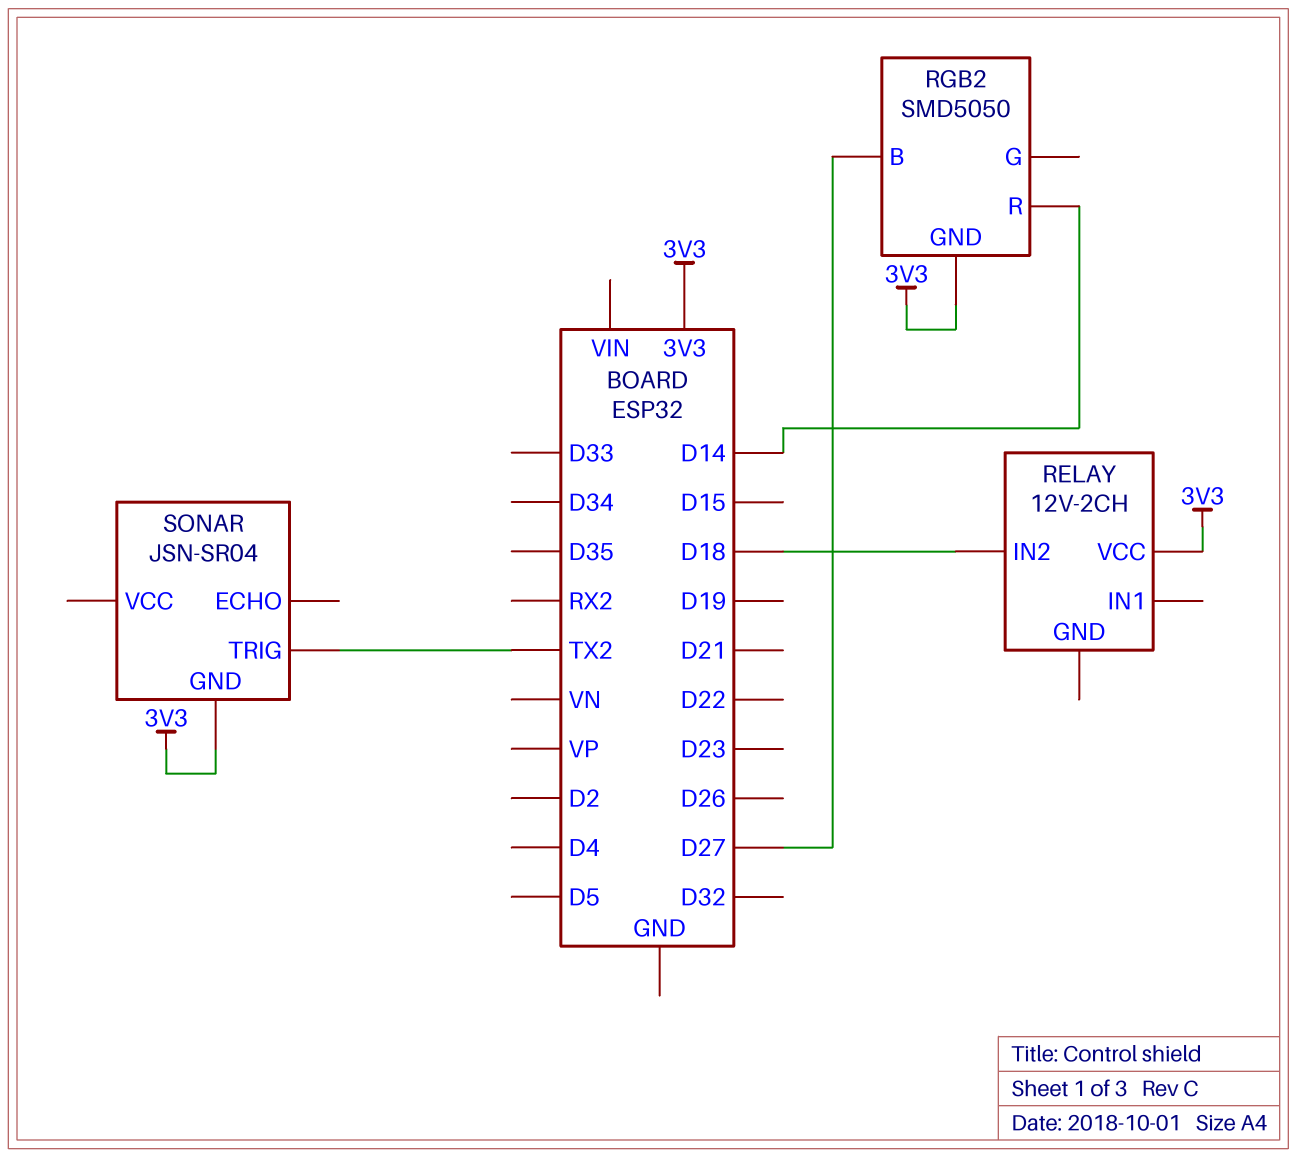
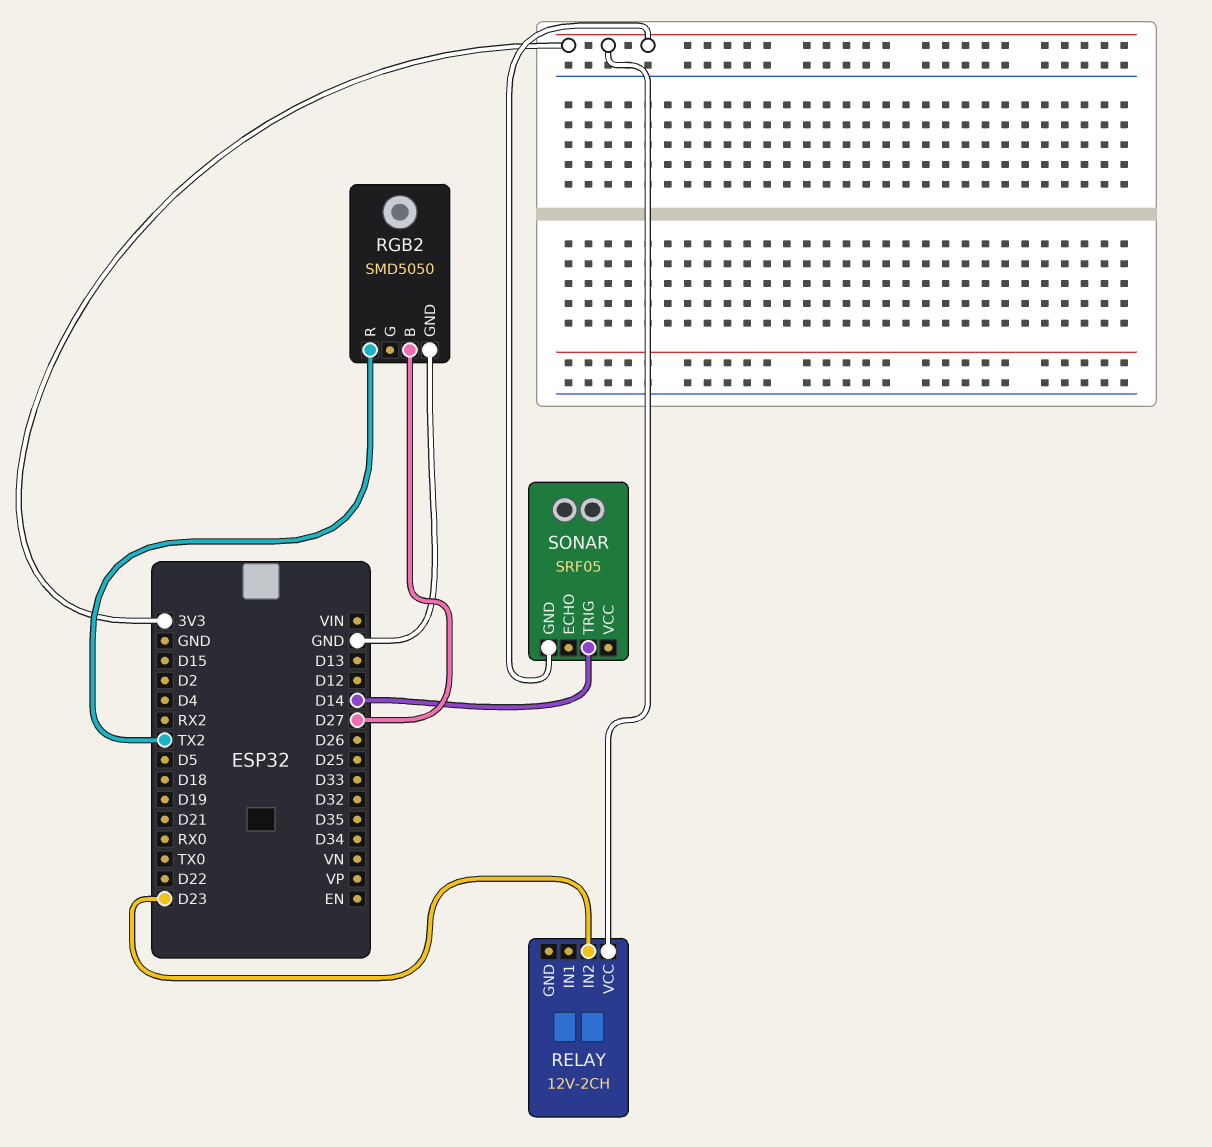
RELAY pin IN2: D18 -> D23
RGB2 pin GND: 3V3 -> GND
RGB2 pin R: D14 -> TX2
SONAR: JSN-SR04 -> SRF05
SONAR pin TRIG: TX2 -> D14

